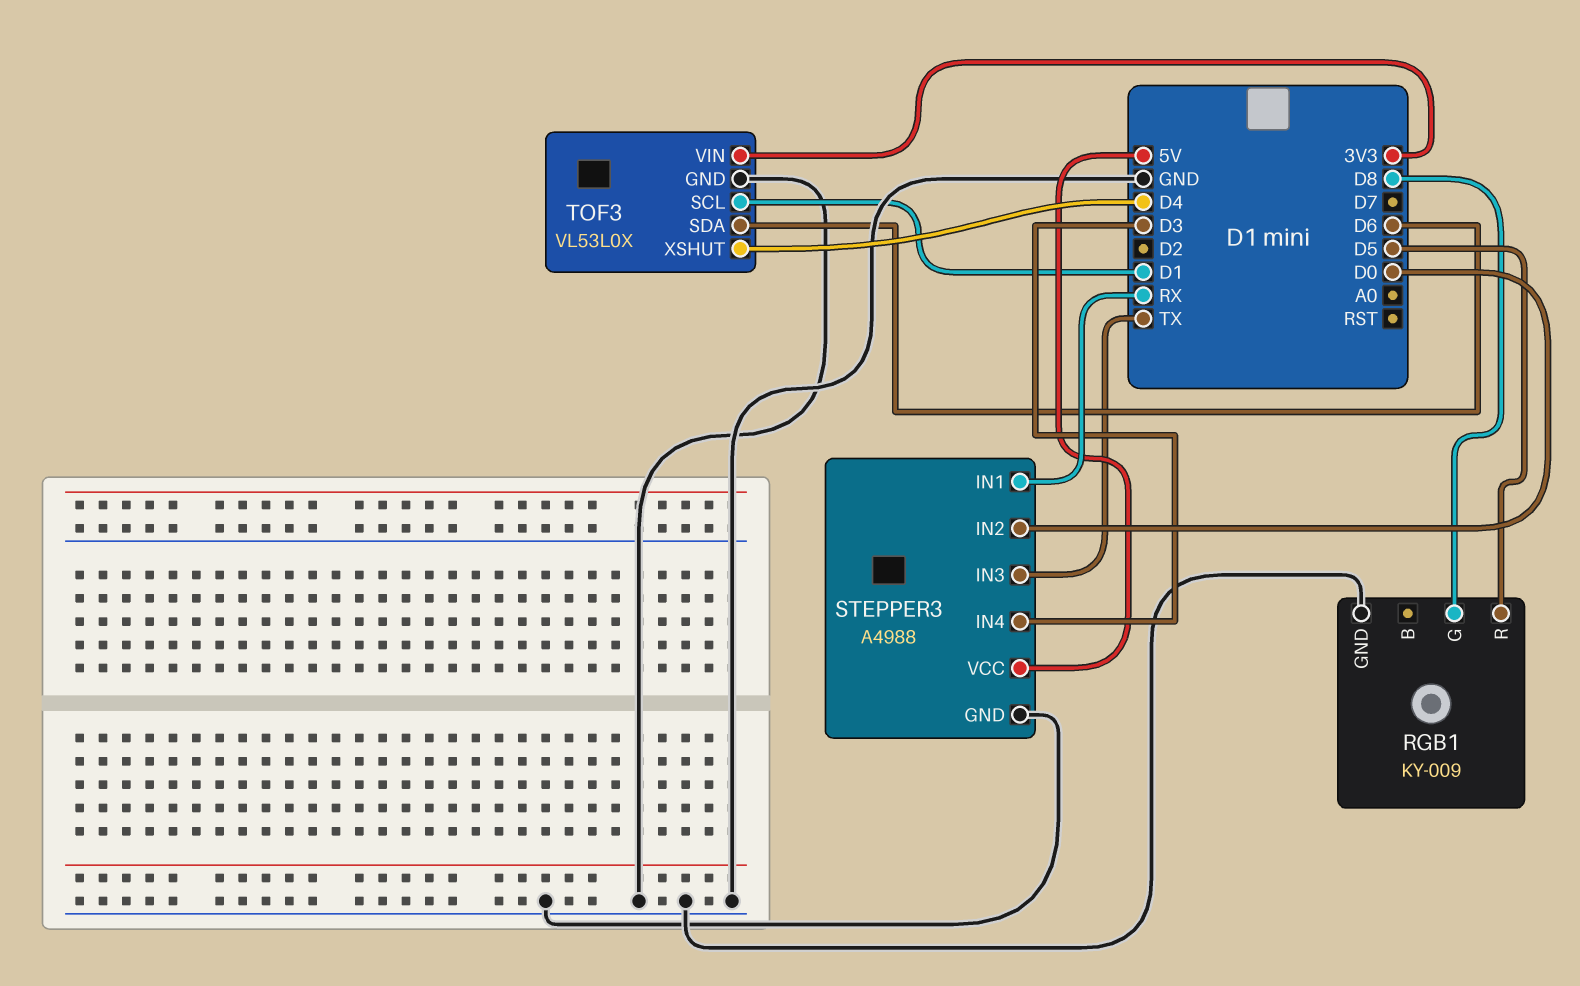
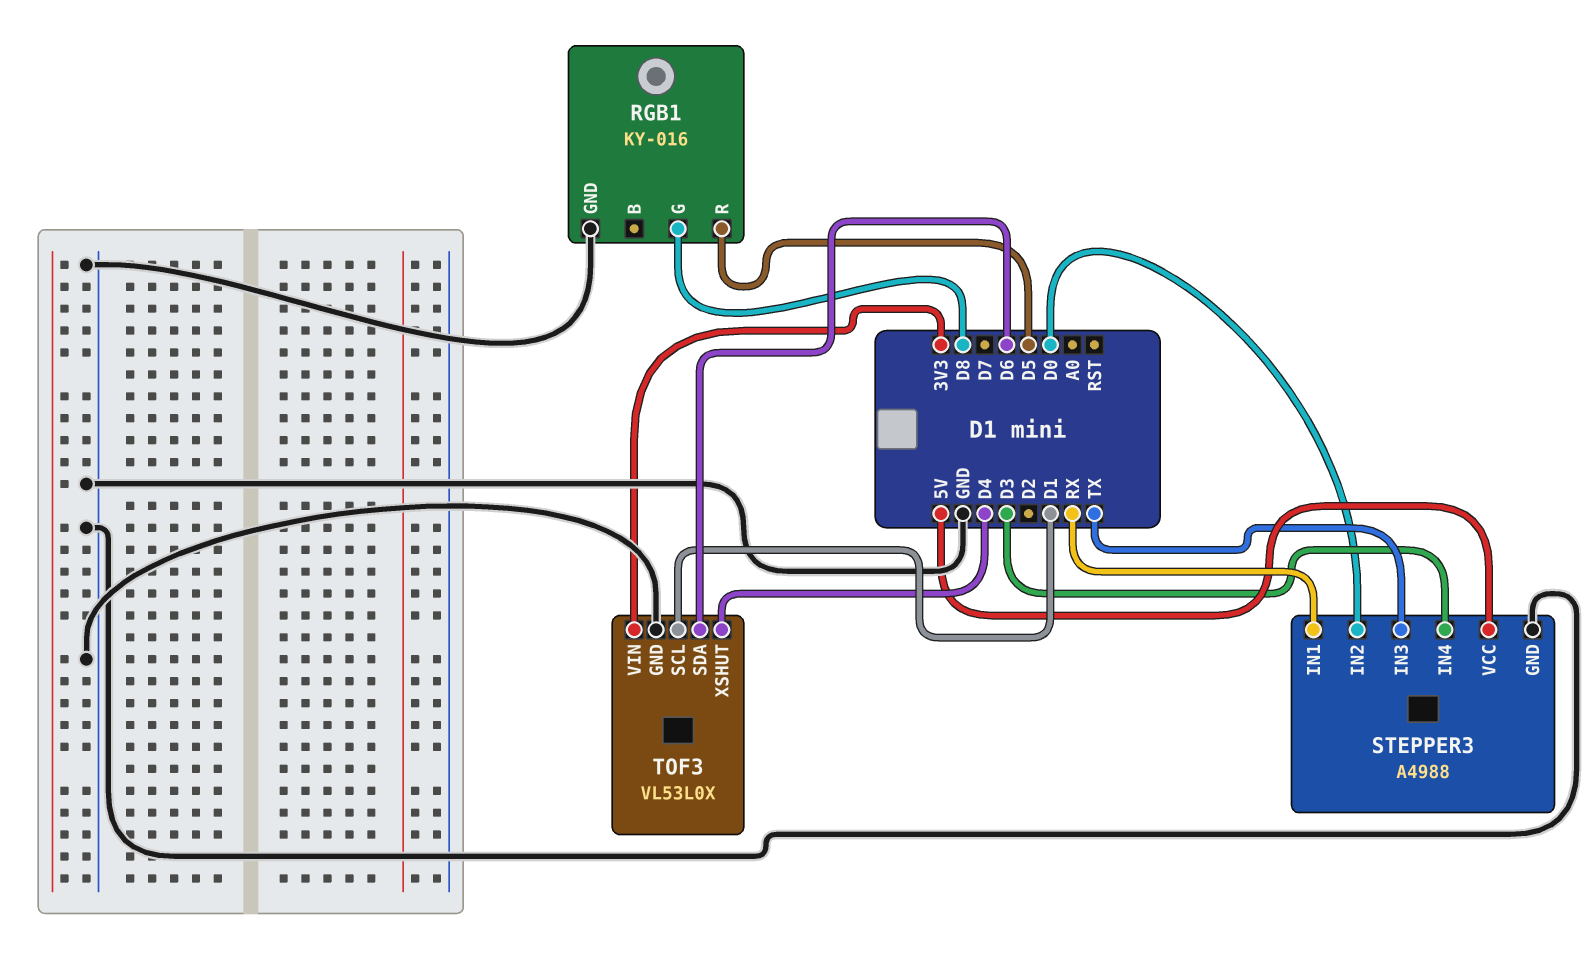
RGB1: KY-009 -> KY-016

